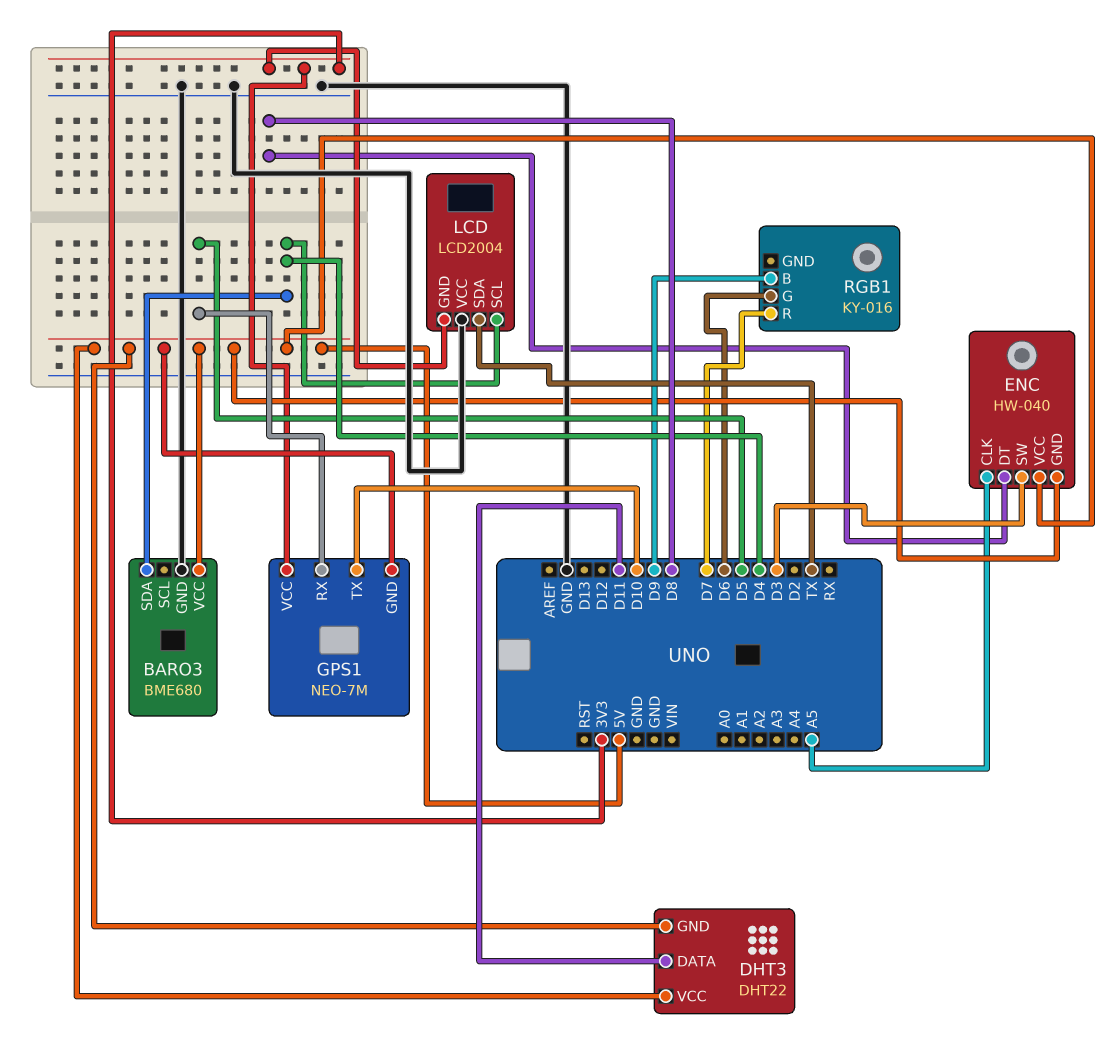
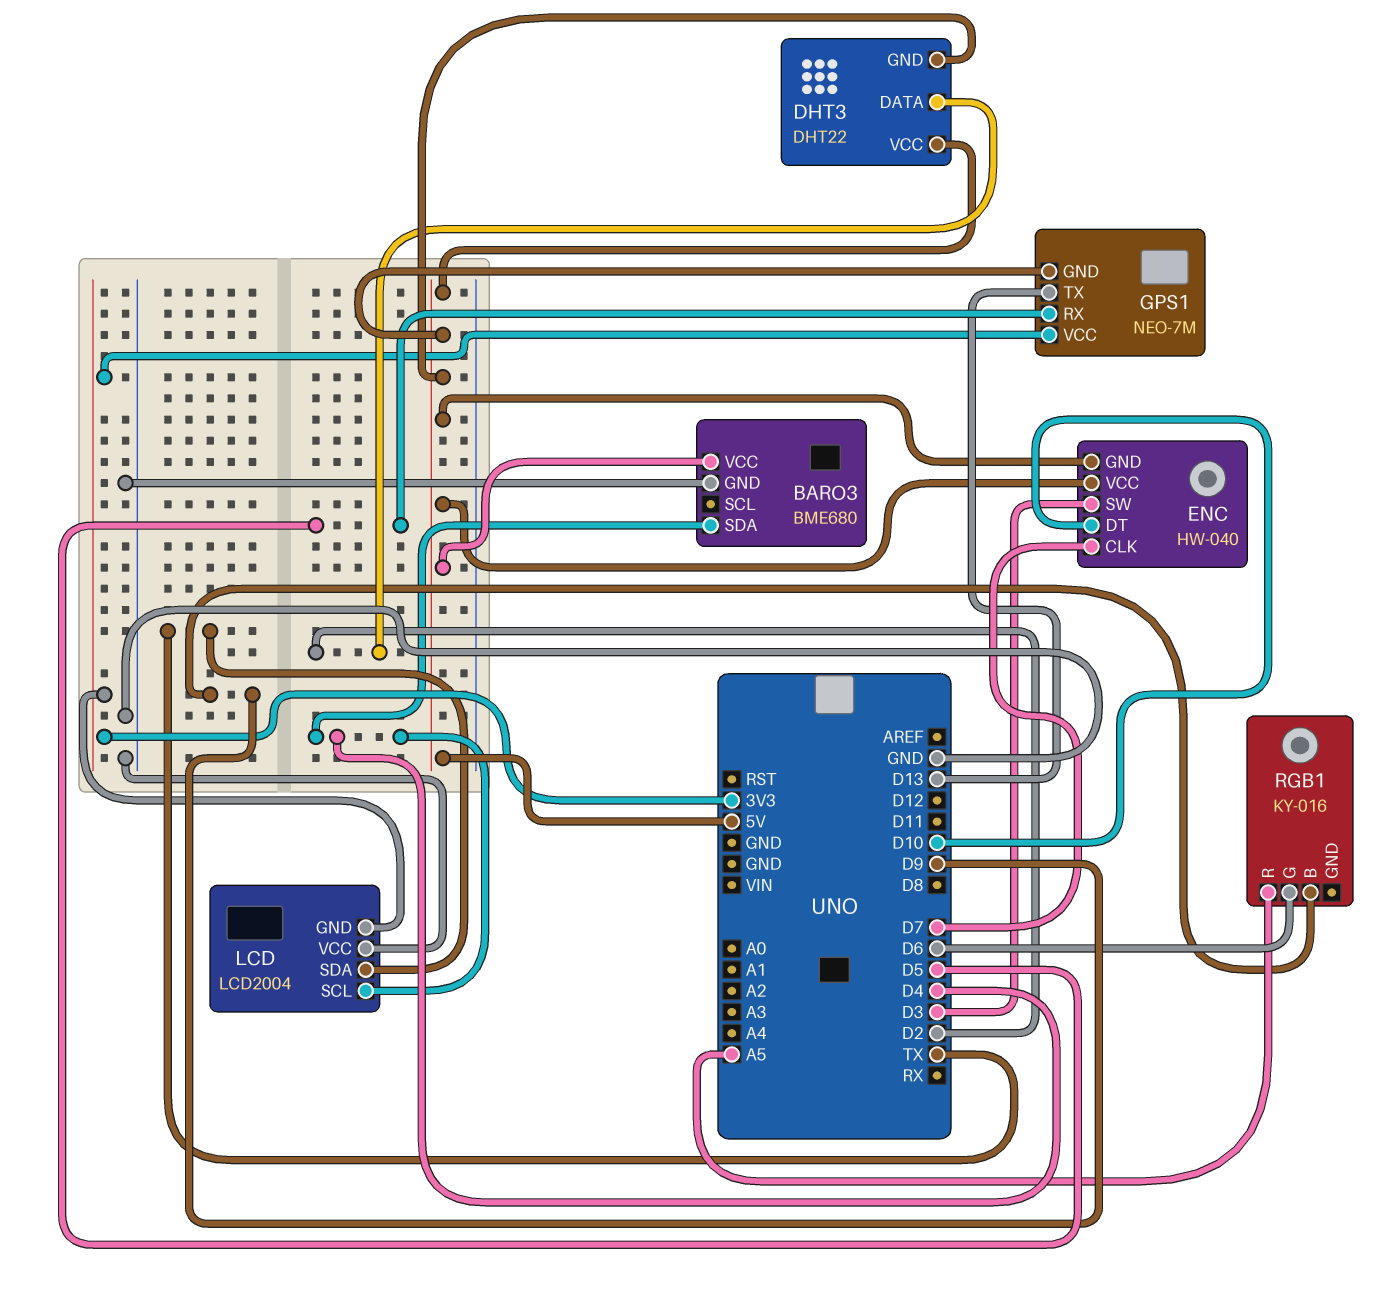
DHT3 pin DATA: D11 -> D2
ENC pin CLK: A5 -> D7
ENC pin DT: D8 -> D10
GPS1 pin TX: D10 -> D13
RGB1 pin R: D7 -> A5

